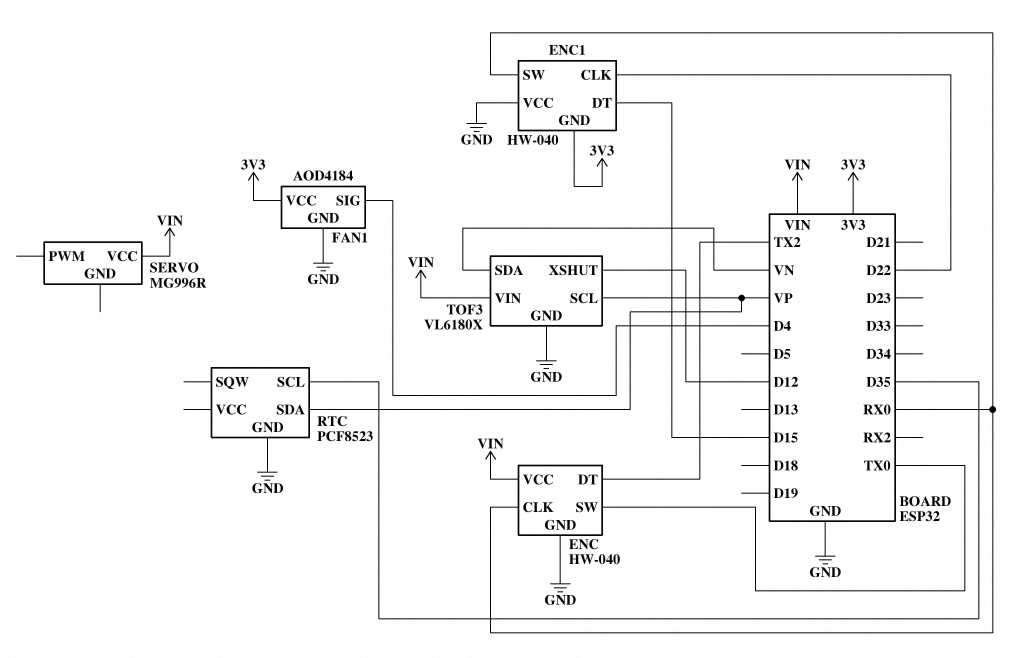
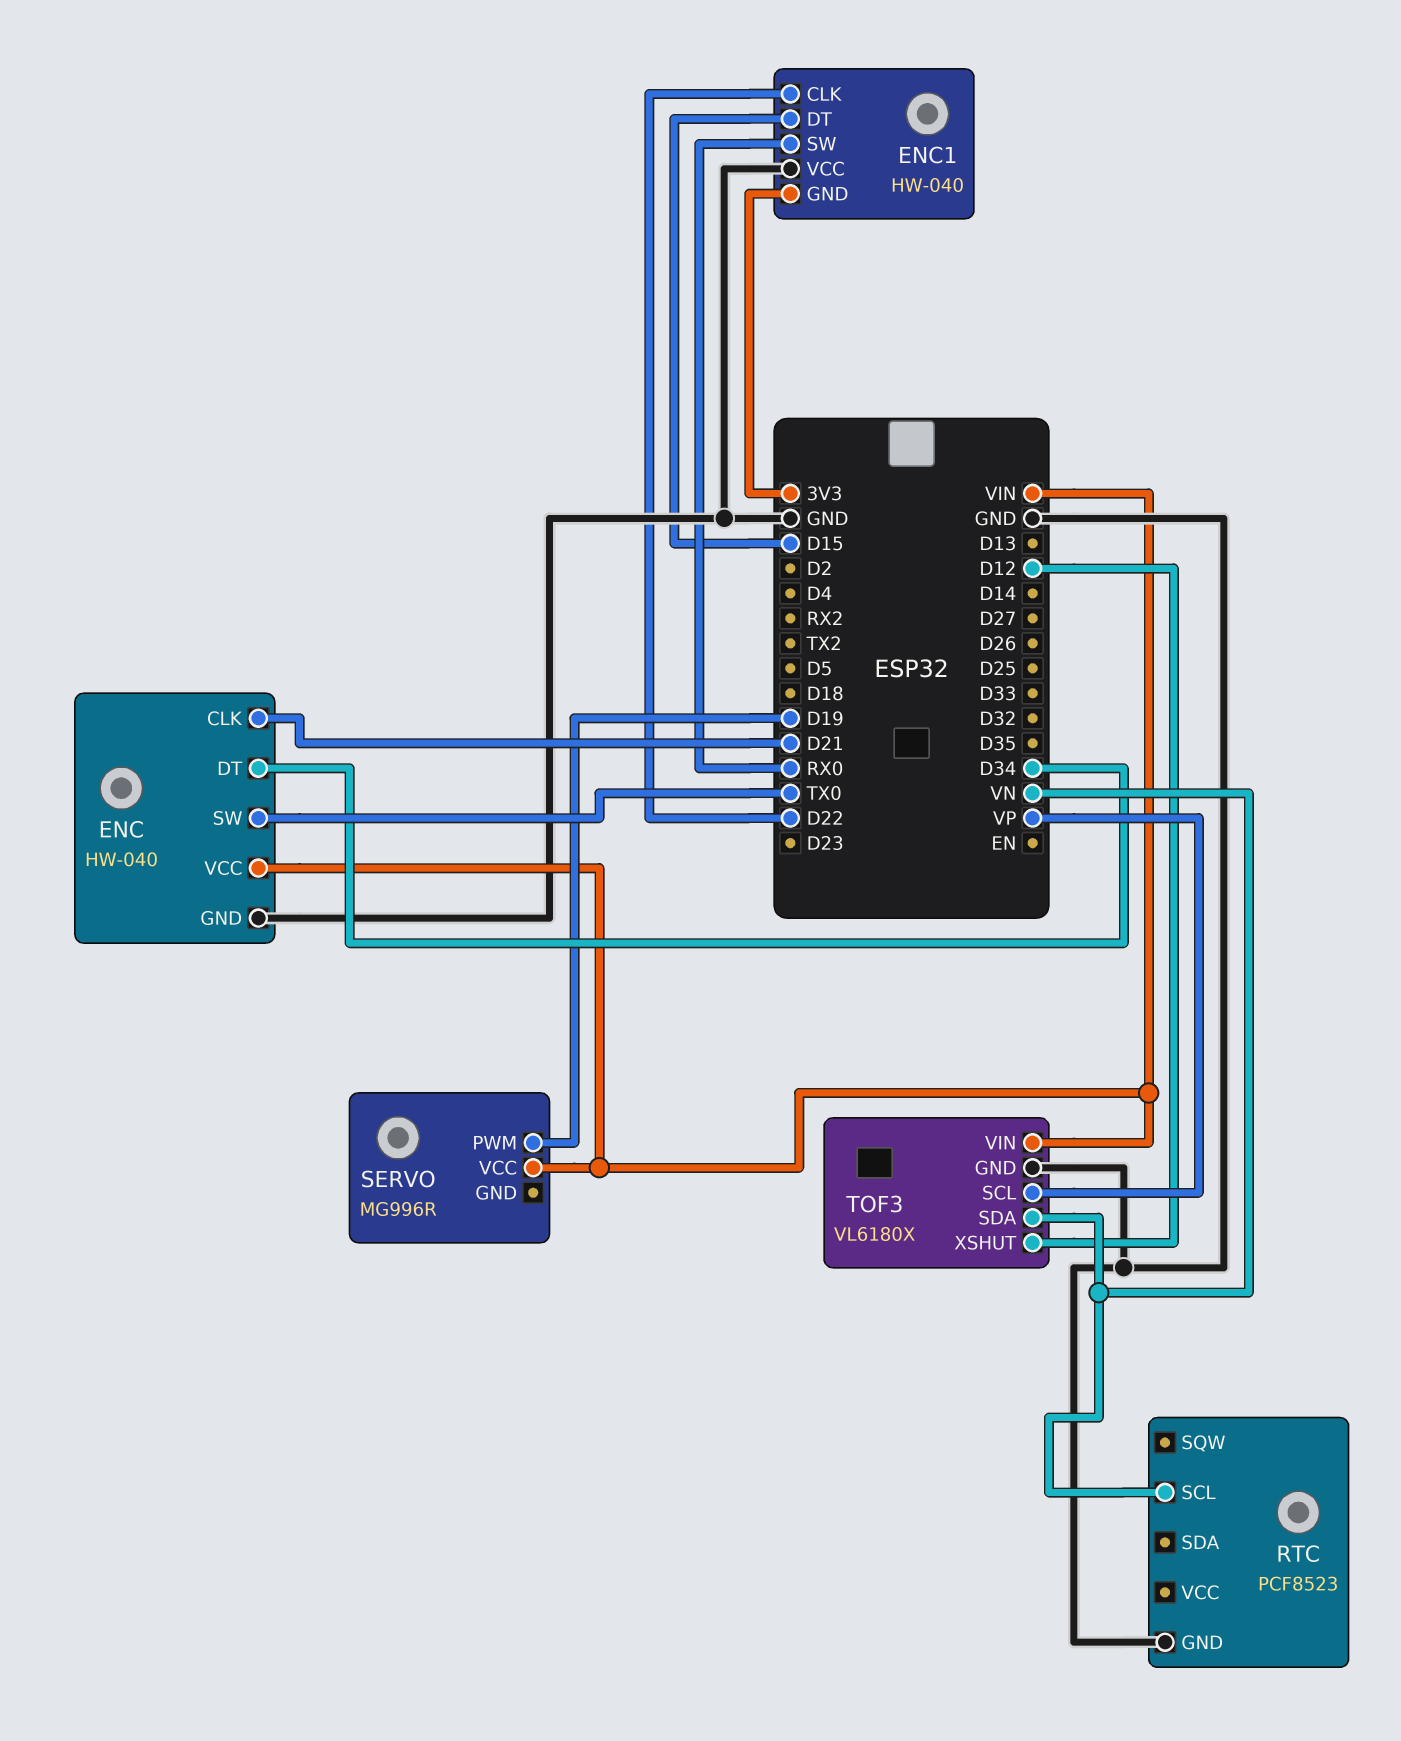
ENC pin CLK: RX0 -> D21
ENC pin DT: TX2 -> D34
FAN1: AOD4184 -> none
FAN1 pin GND: GND -> none
FAN1 pin SIG: D4 -> none
FAN1 pin VCC: 3V3 -> none
RTC pin SCL: D35 -> VN
RTC pin SDA: VP -> none
SERVO pin PWM: none -> D19

